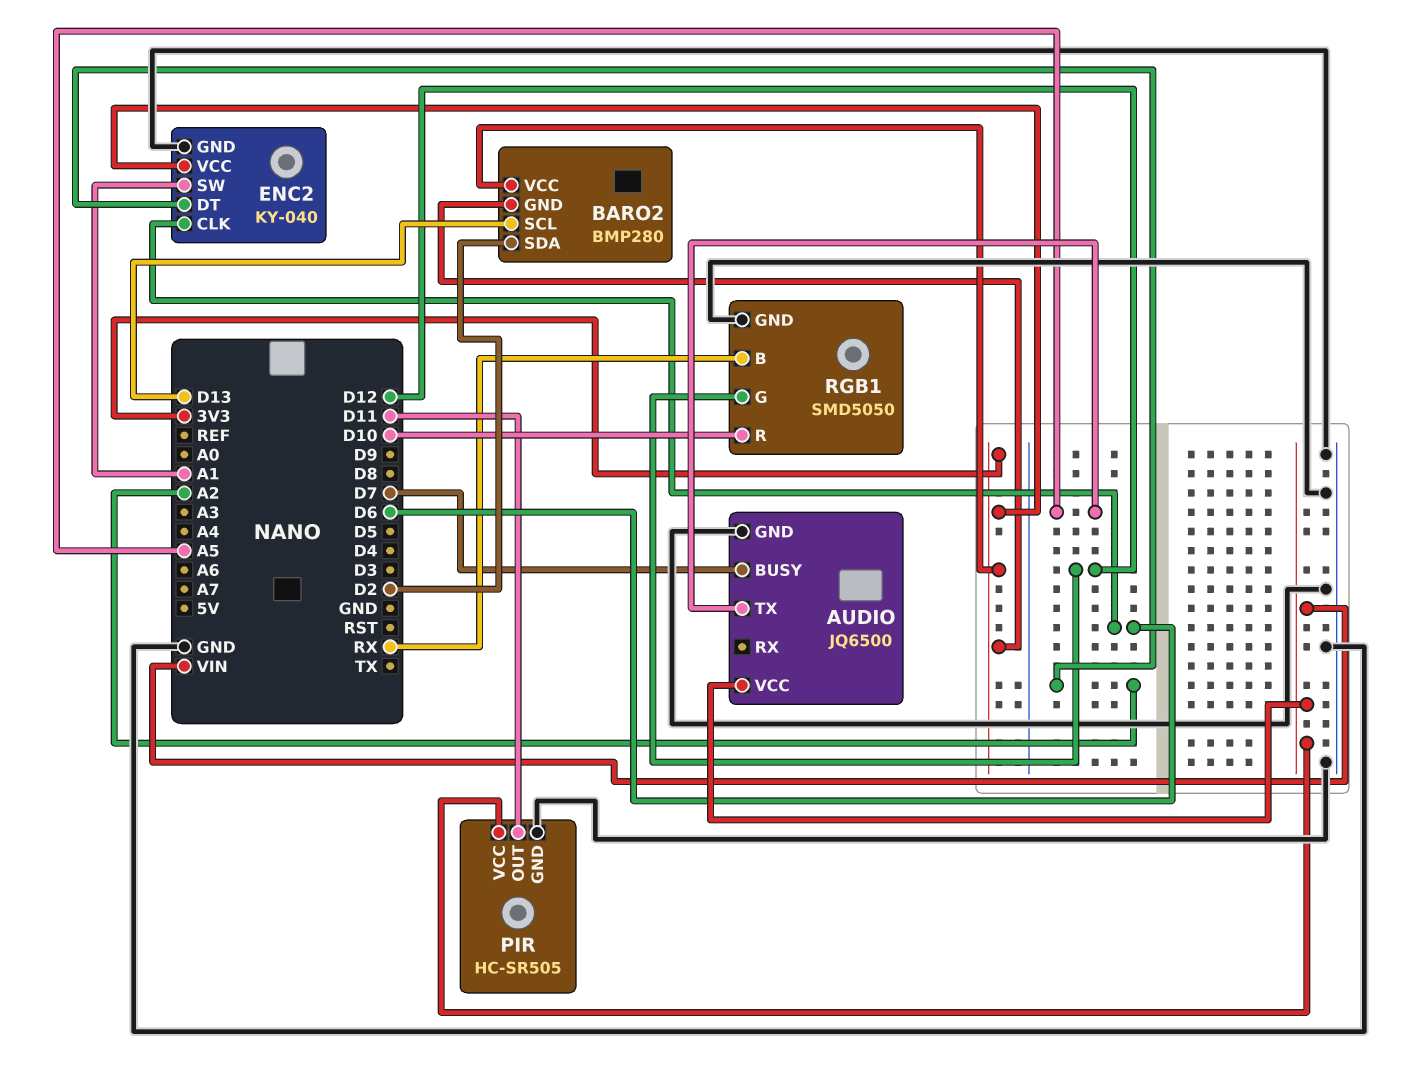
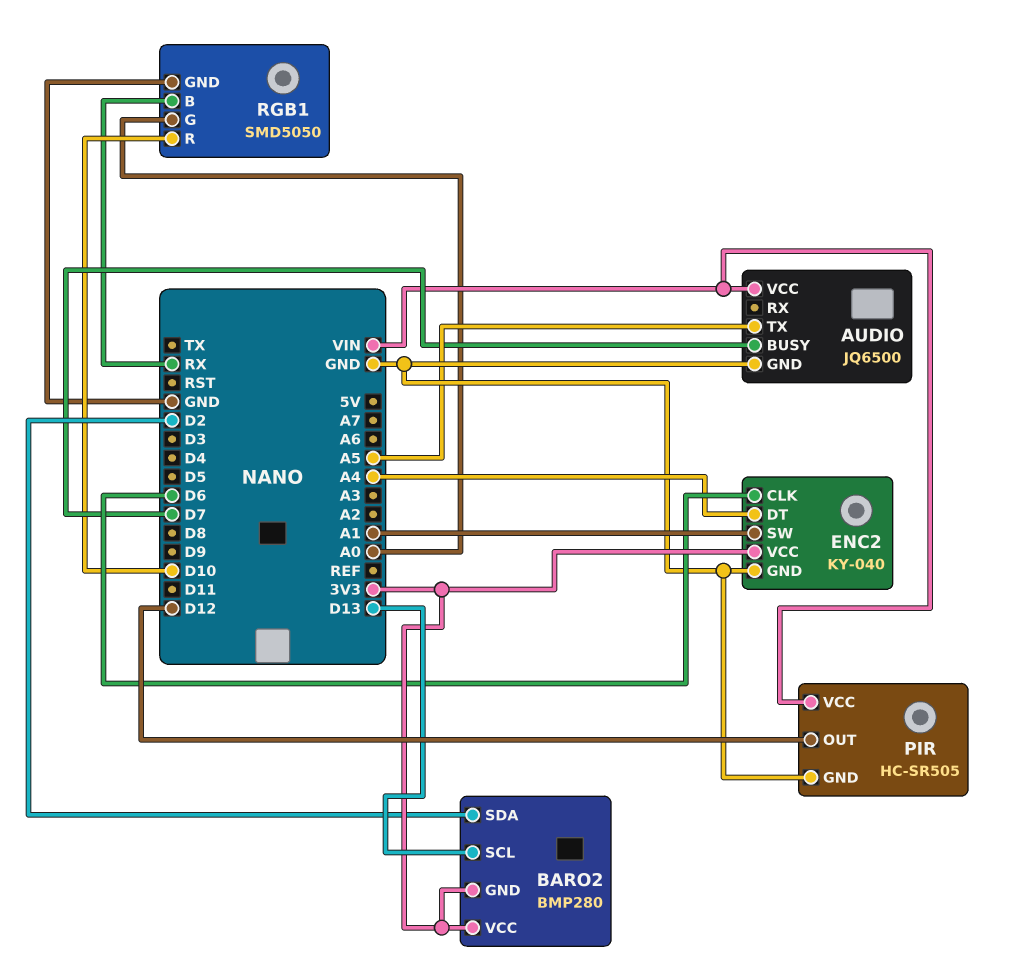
ENC2 pin DT: A2 -> A4
PIR pin OUT: D11 -> D12
RGB1 pin G: D12 -> A0

